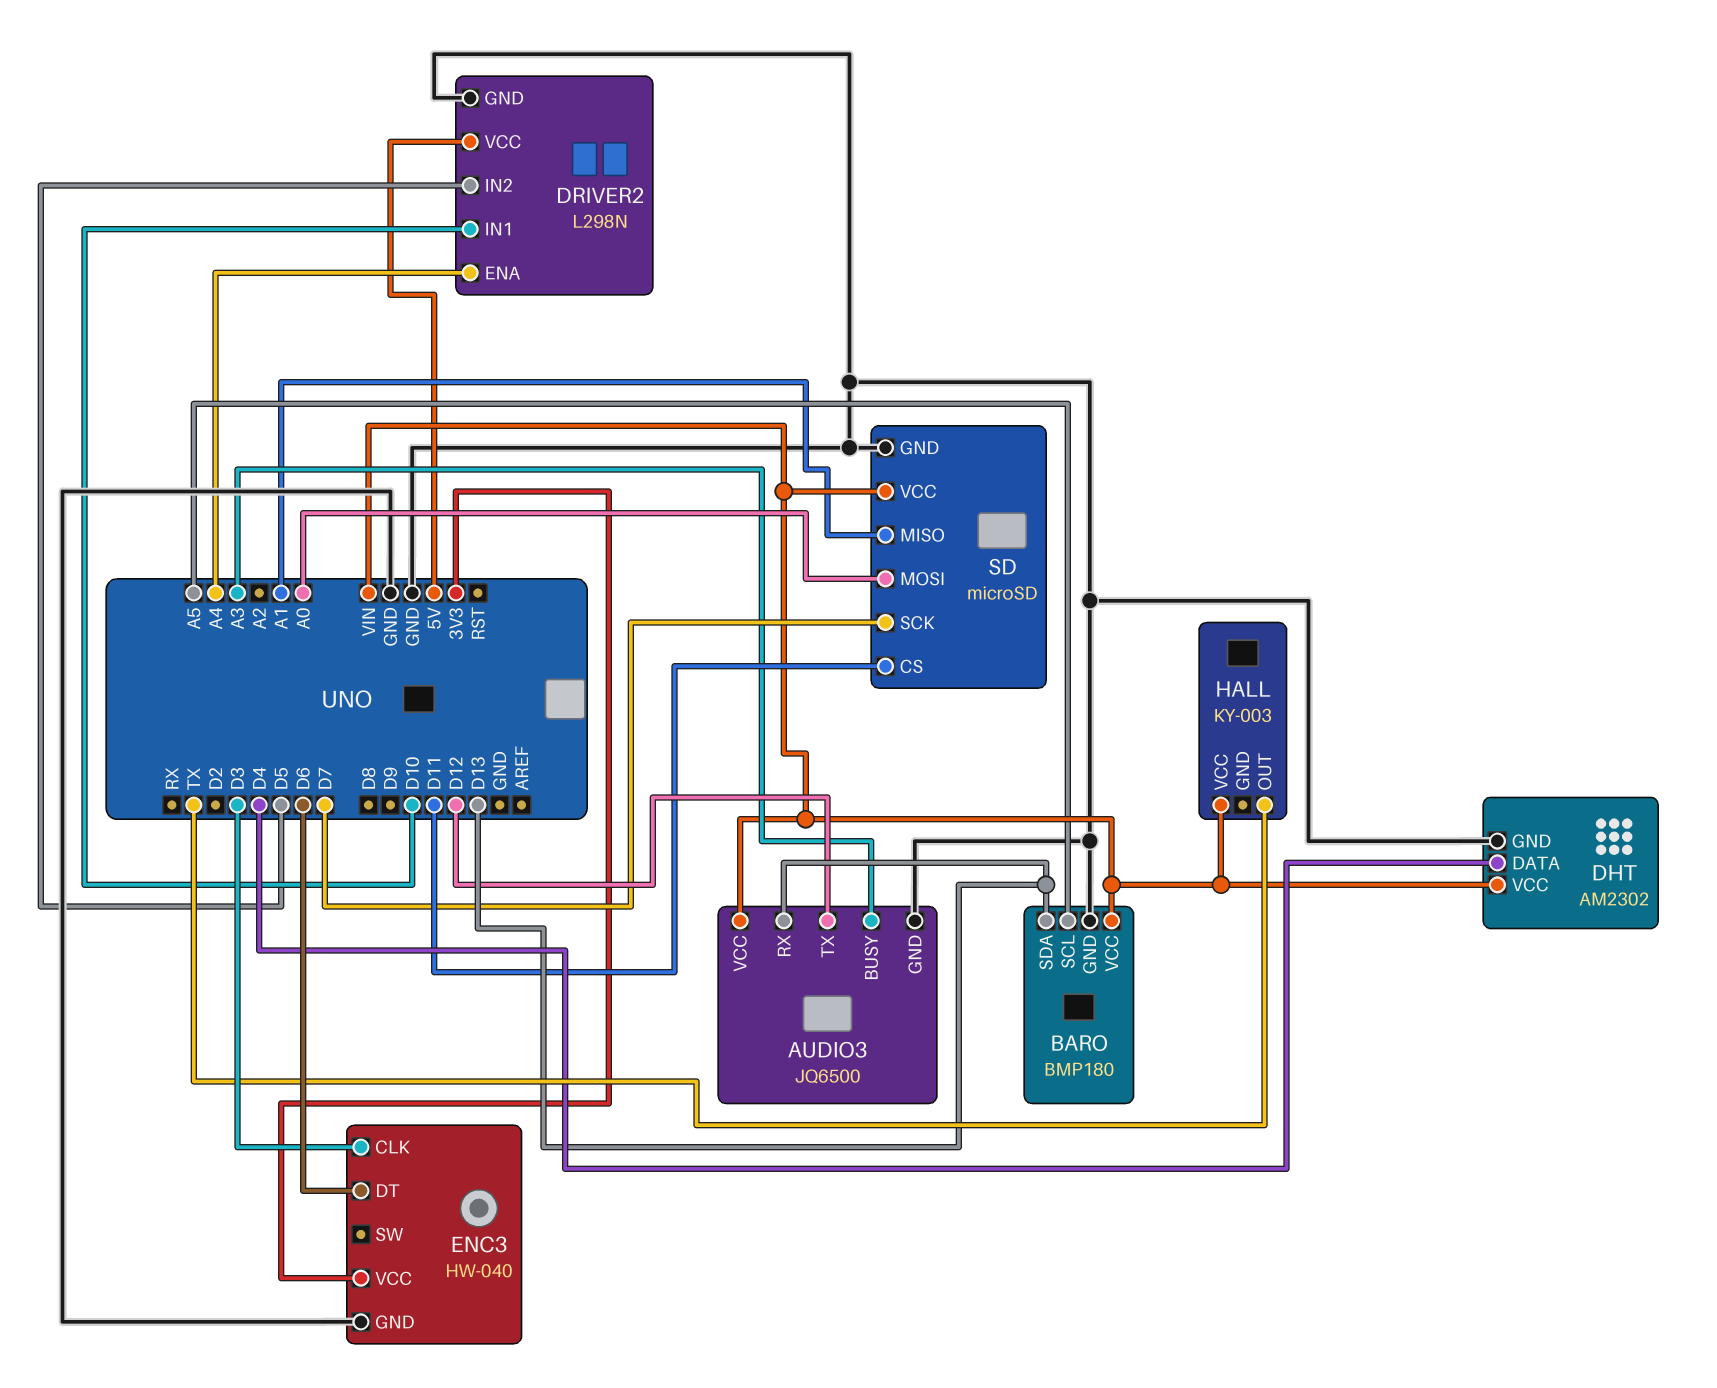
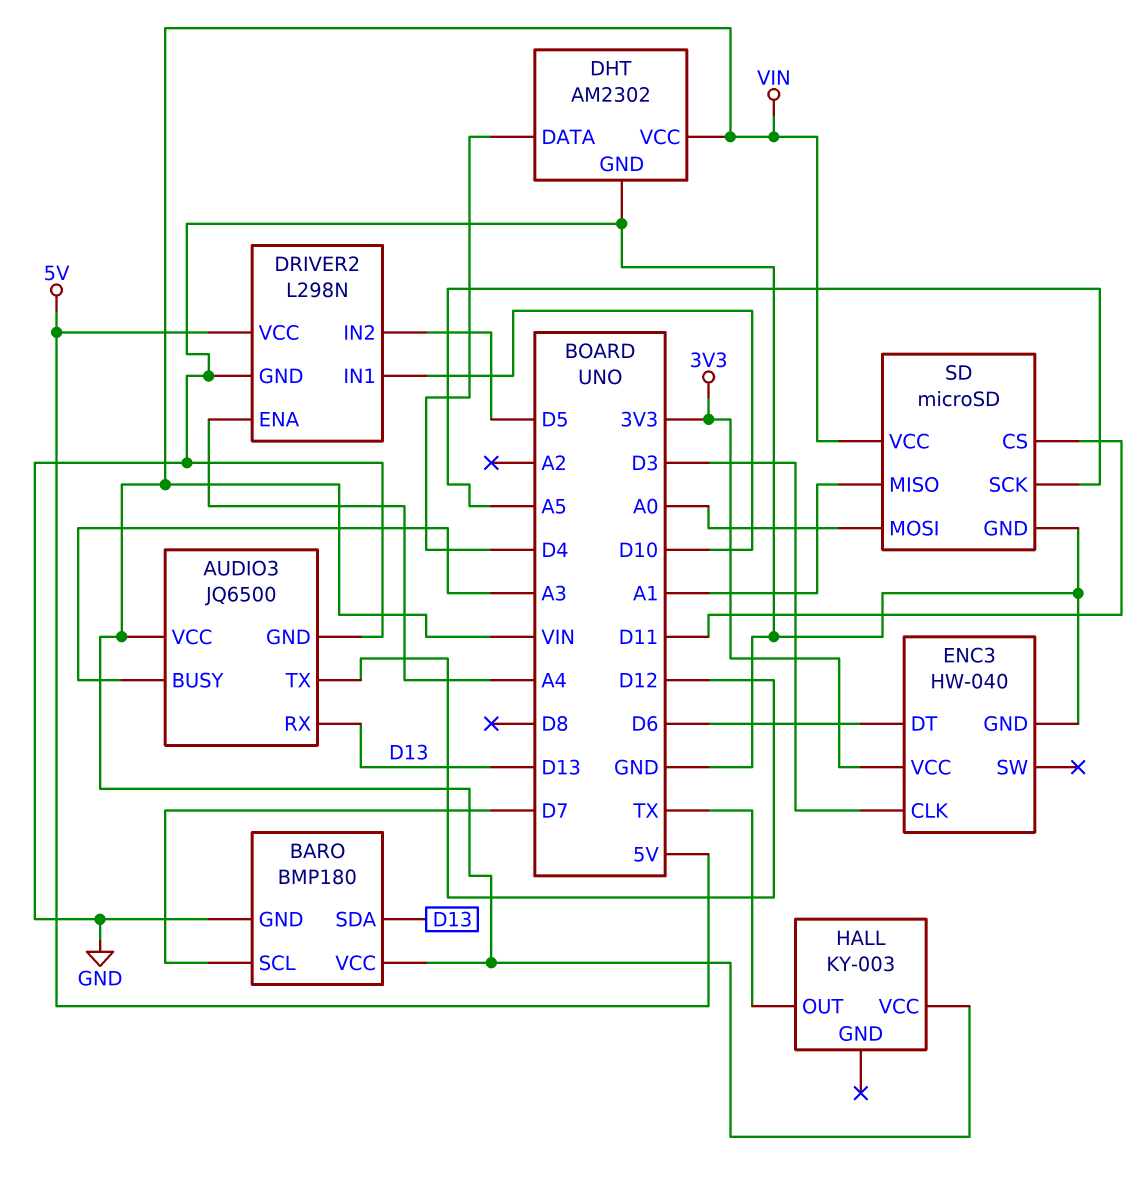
BARO pin SCL: A5 -> D7
SD pin SCK: D7 -> A5

